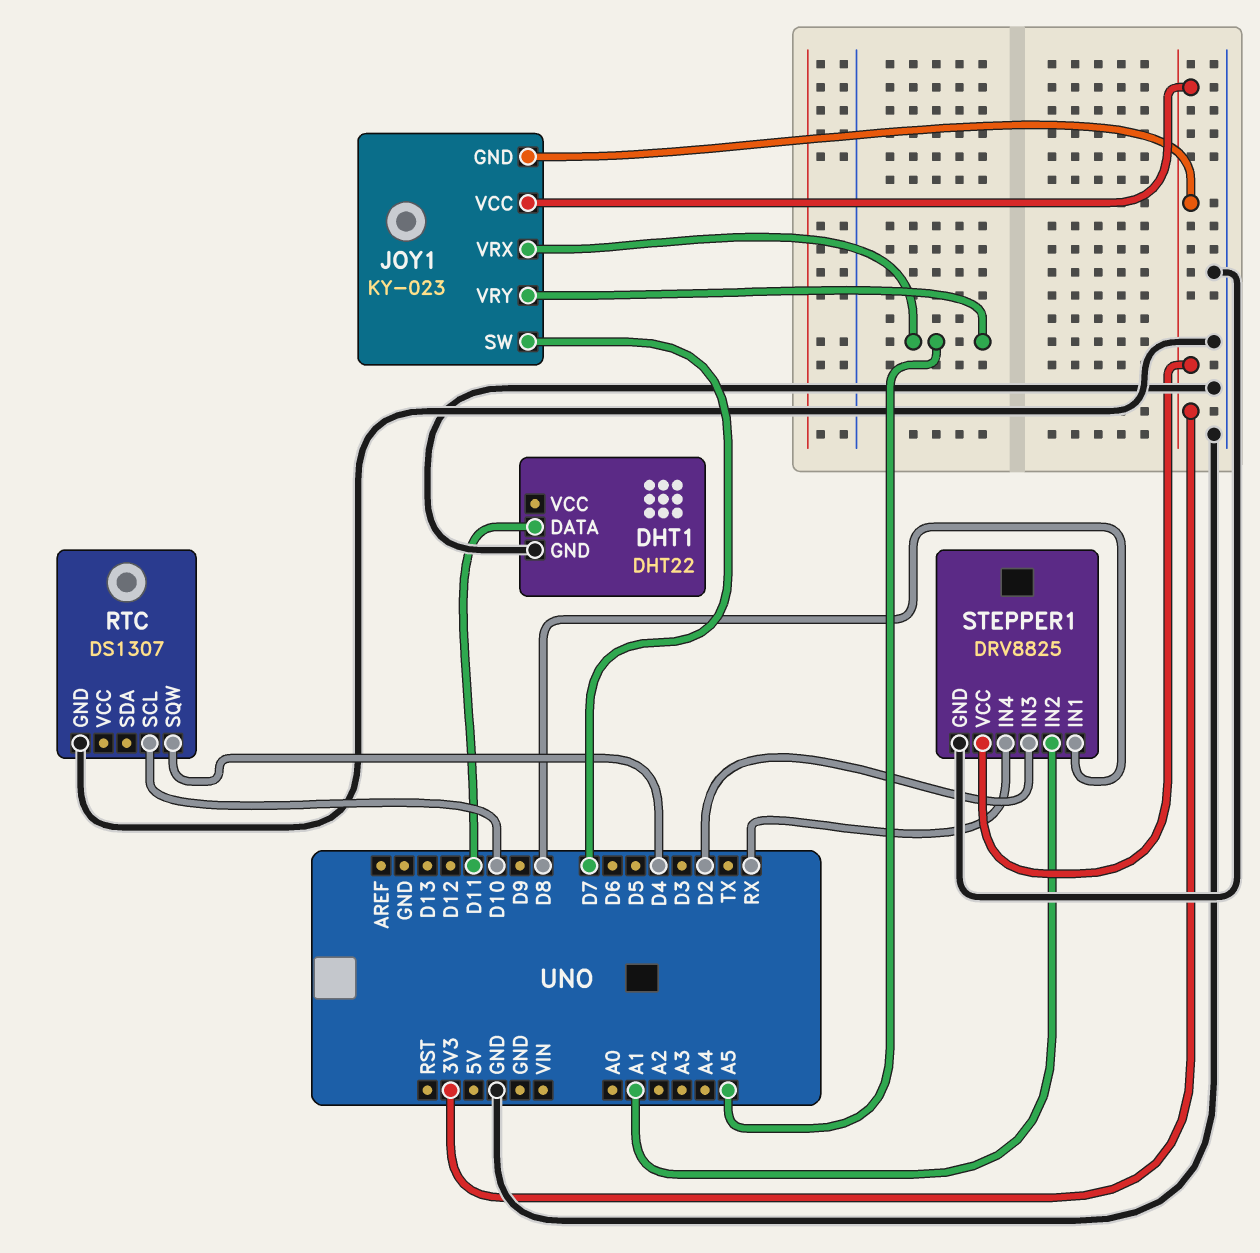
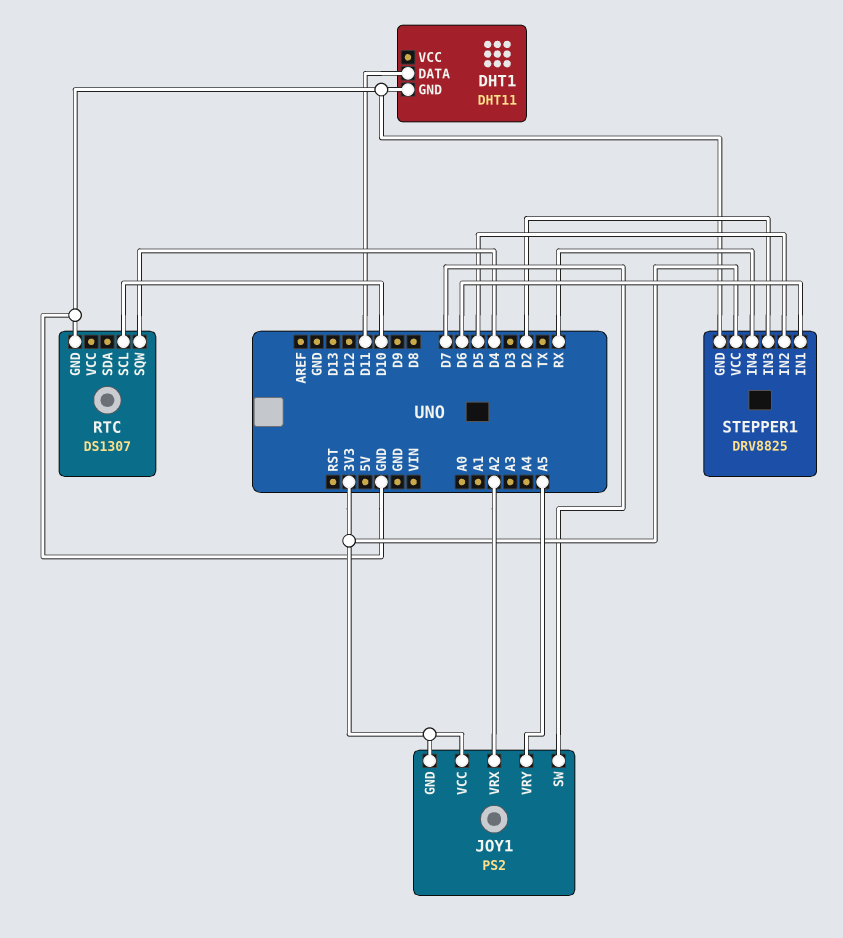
DHT1: DHT22 -> DHT11
JOY1: KY-023 -> PS2
JOY1 pin VRX: A5 -> A2
STEPPER1 pin IN1: D8 -> D6
STEPPER1 pin IN2: A1 -> D5

